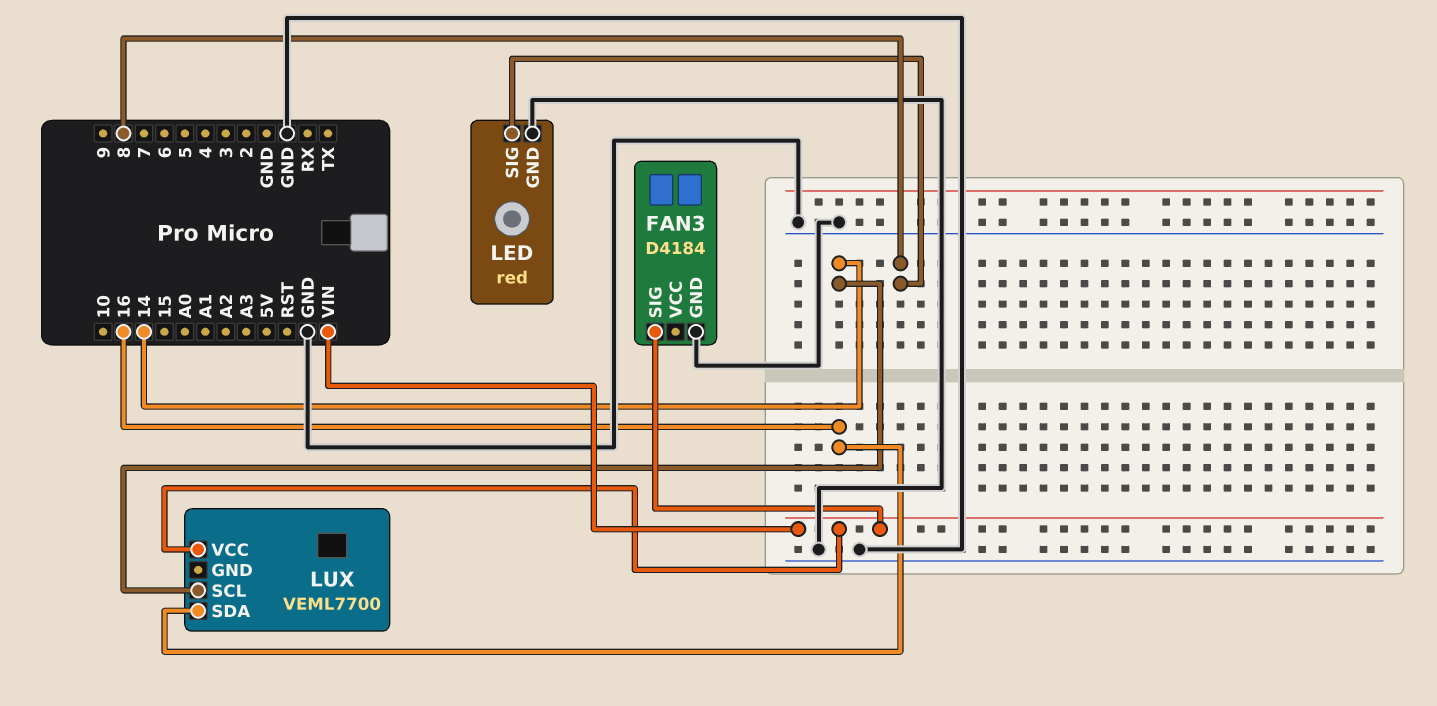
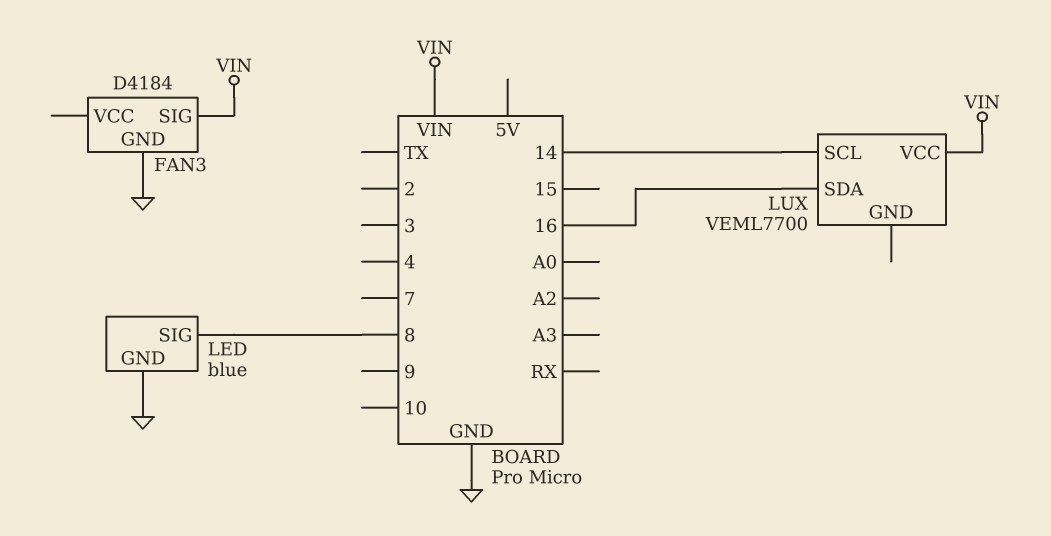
LED: red -> blue

